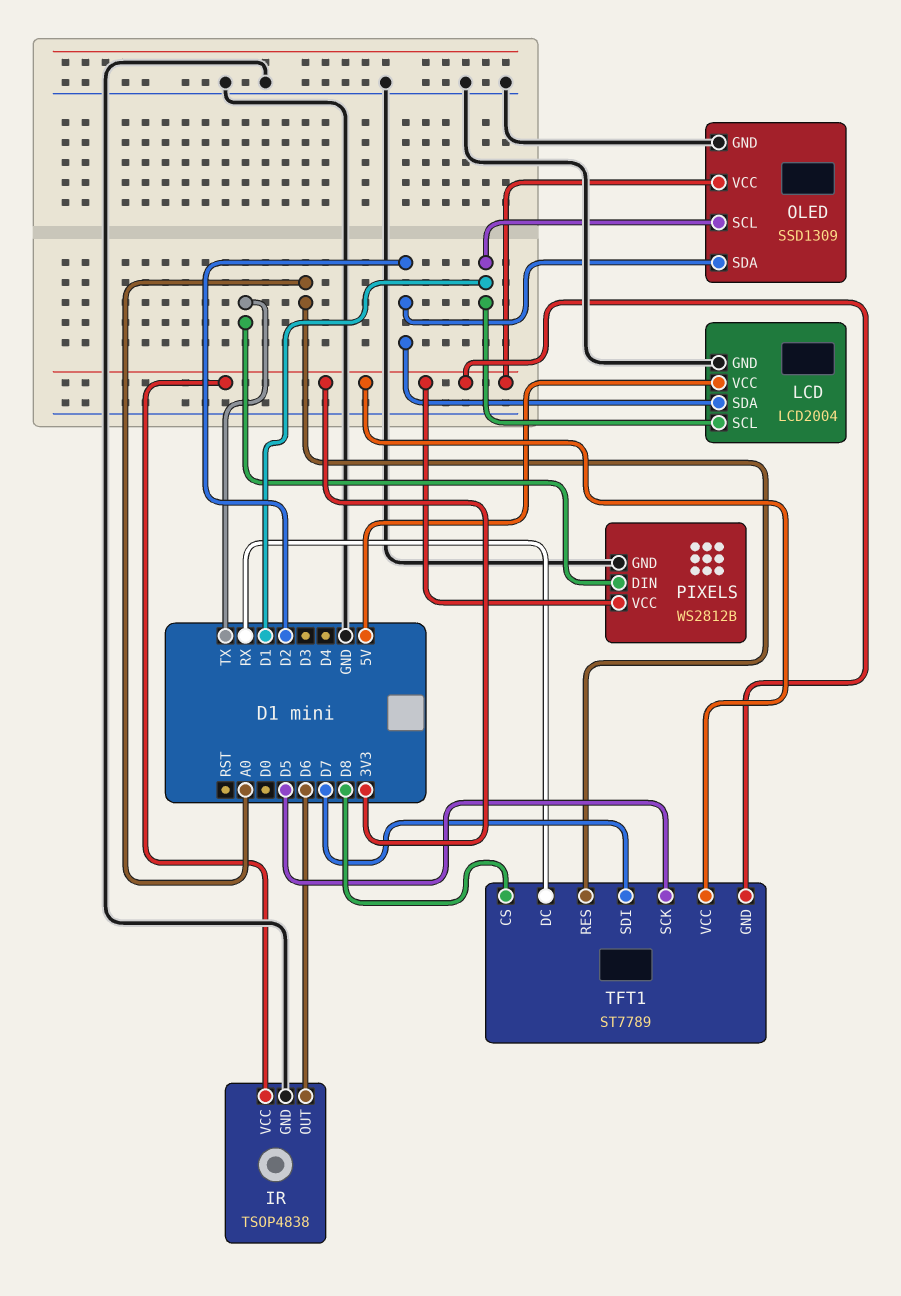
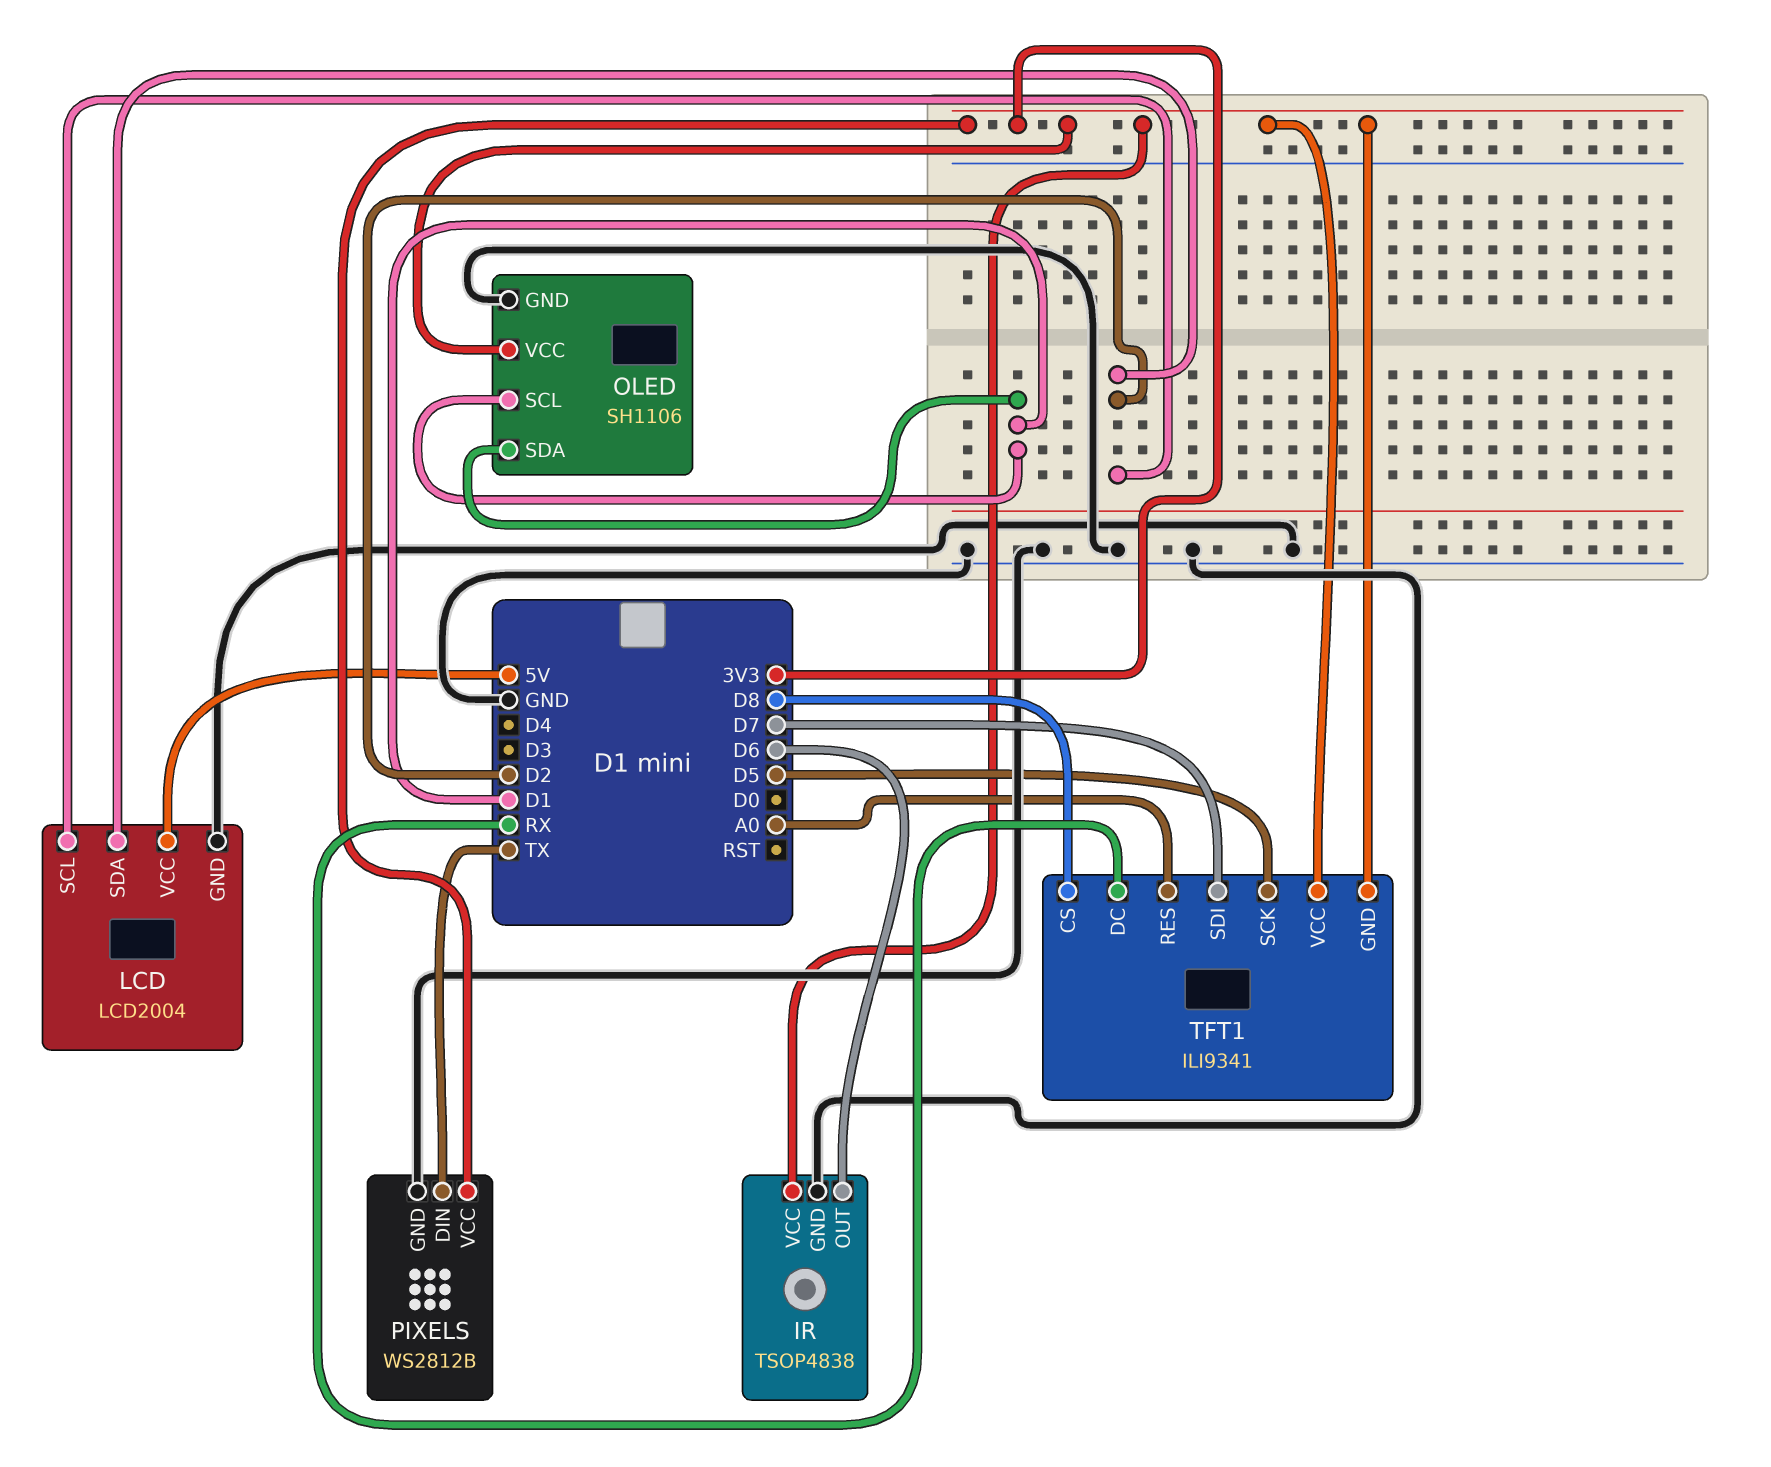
LCD pin SCL: D1 -> D2
OLED: SSD1309 -> SH1106
OLED pin SDA: D2 -> D1
TFT1: ST7789 -> ILI9341

